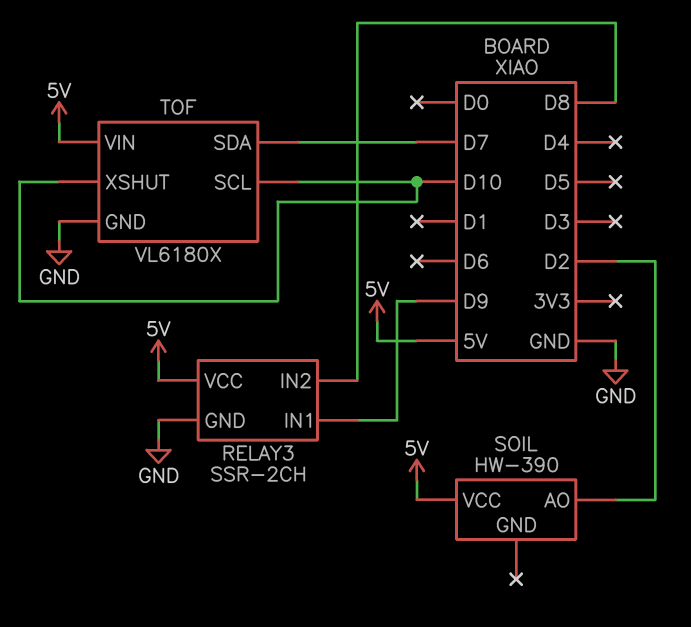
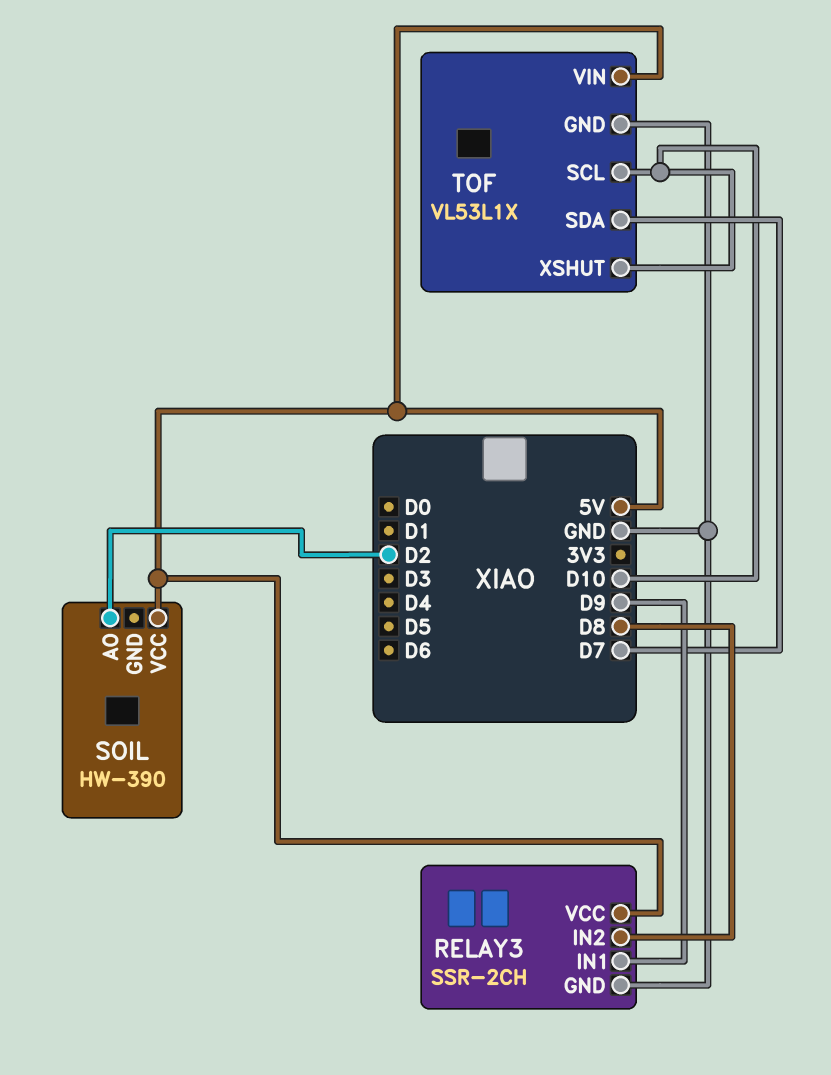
TOF: VL6180X -> VL53L1X

